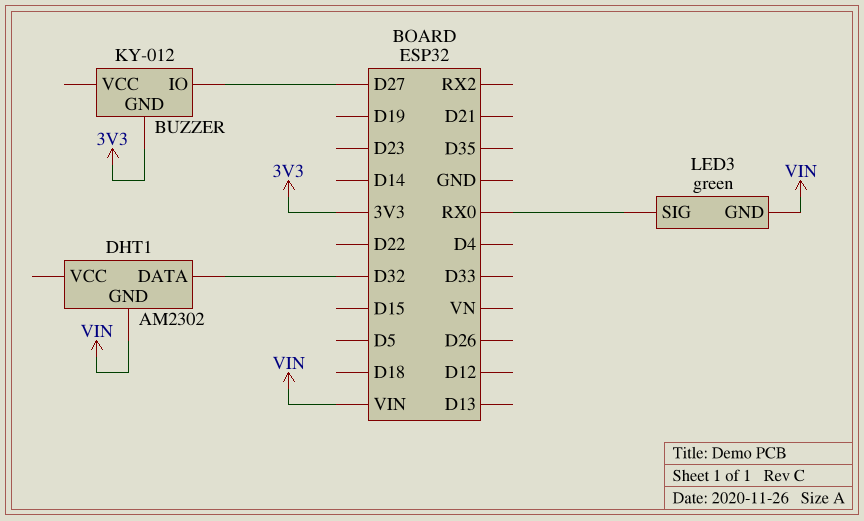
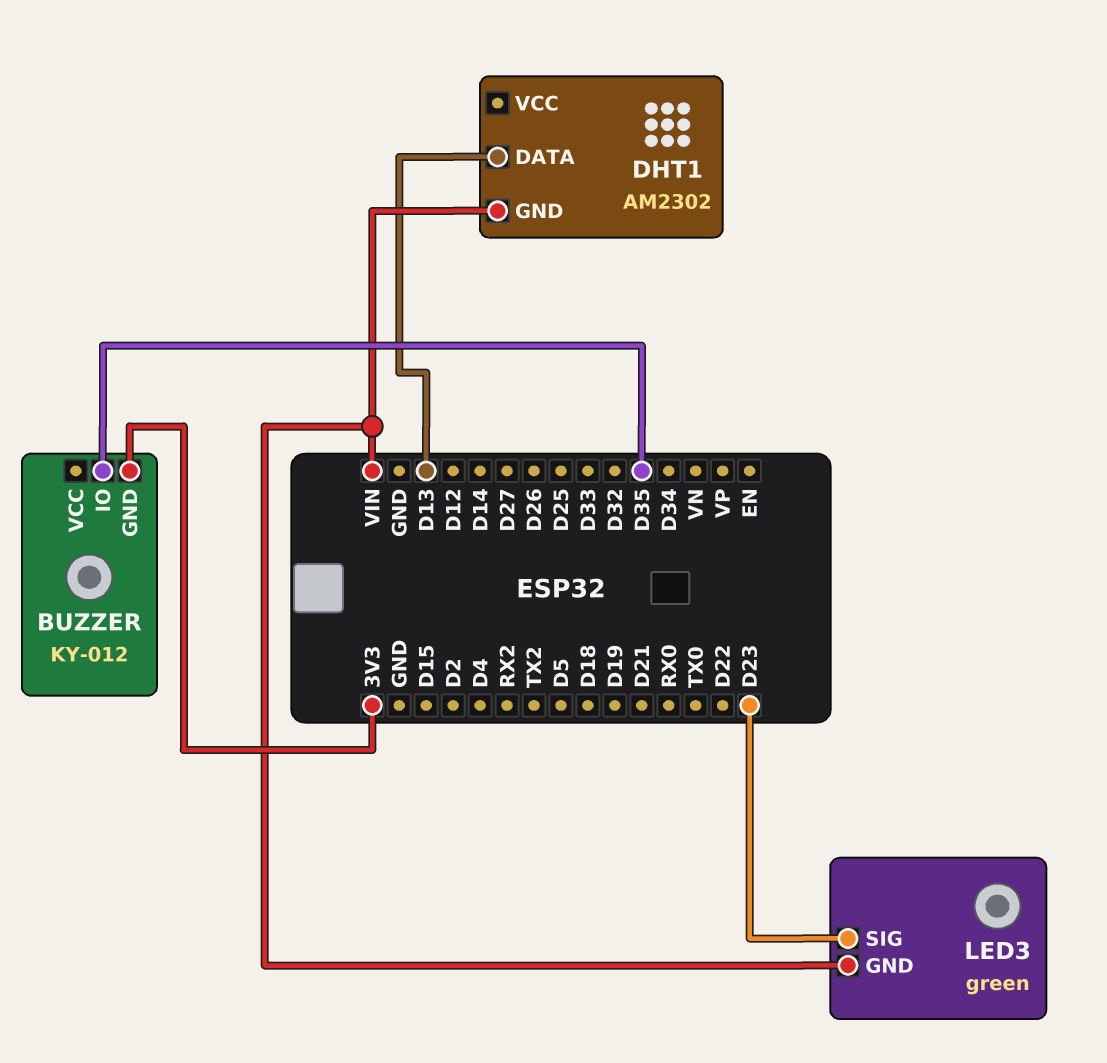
BUZZER pin IO: D27 -> D35
DHT1 pin DATA: D32 -> D13
LED3 pin SIG: RX0 -> D23

